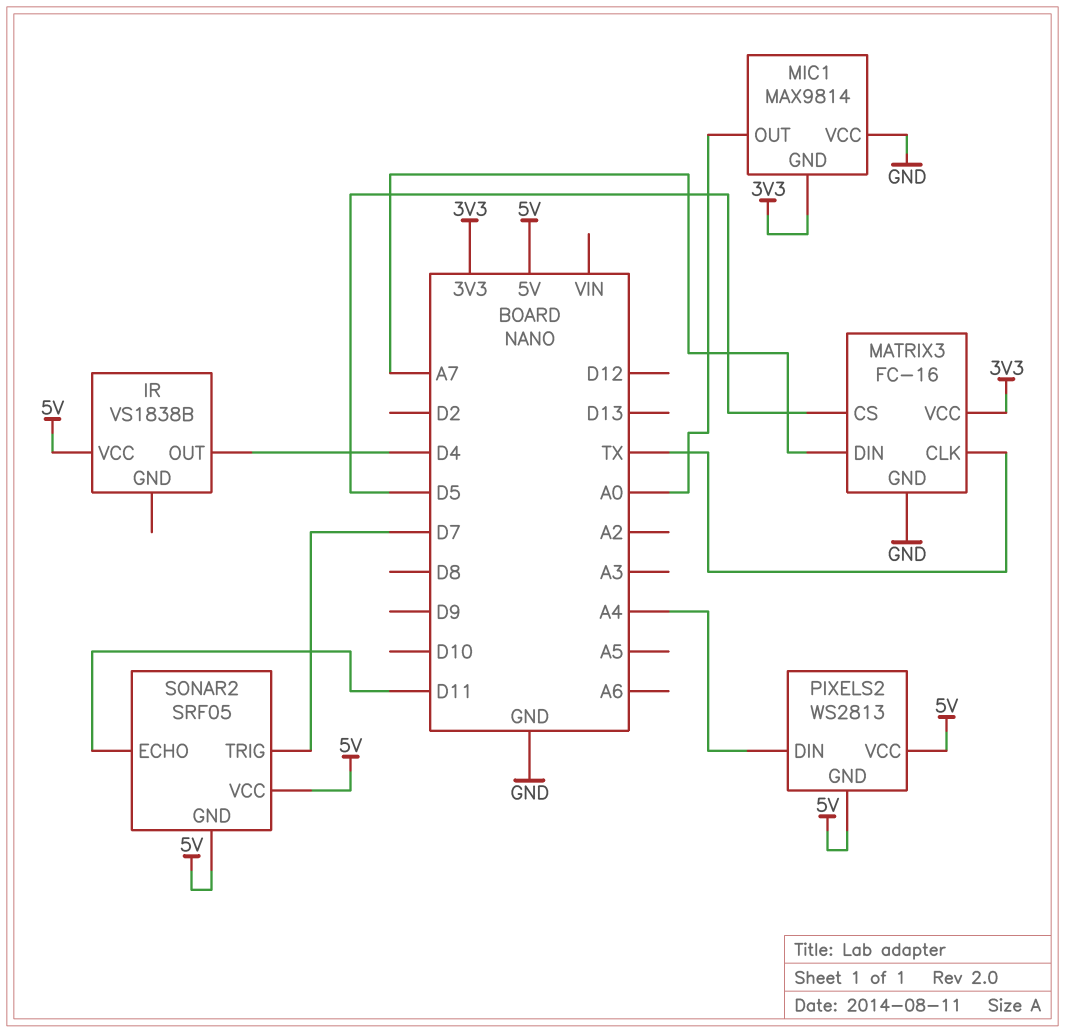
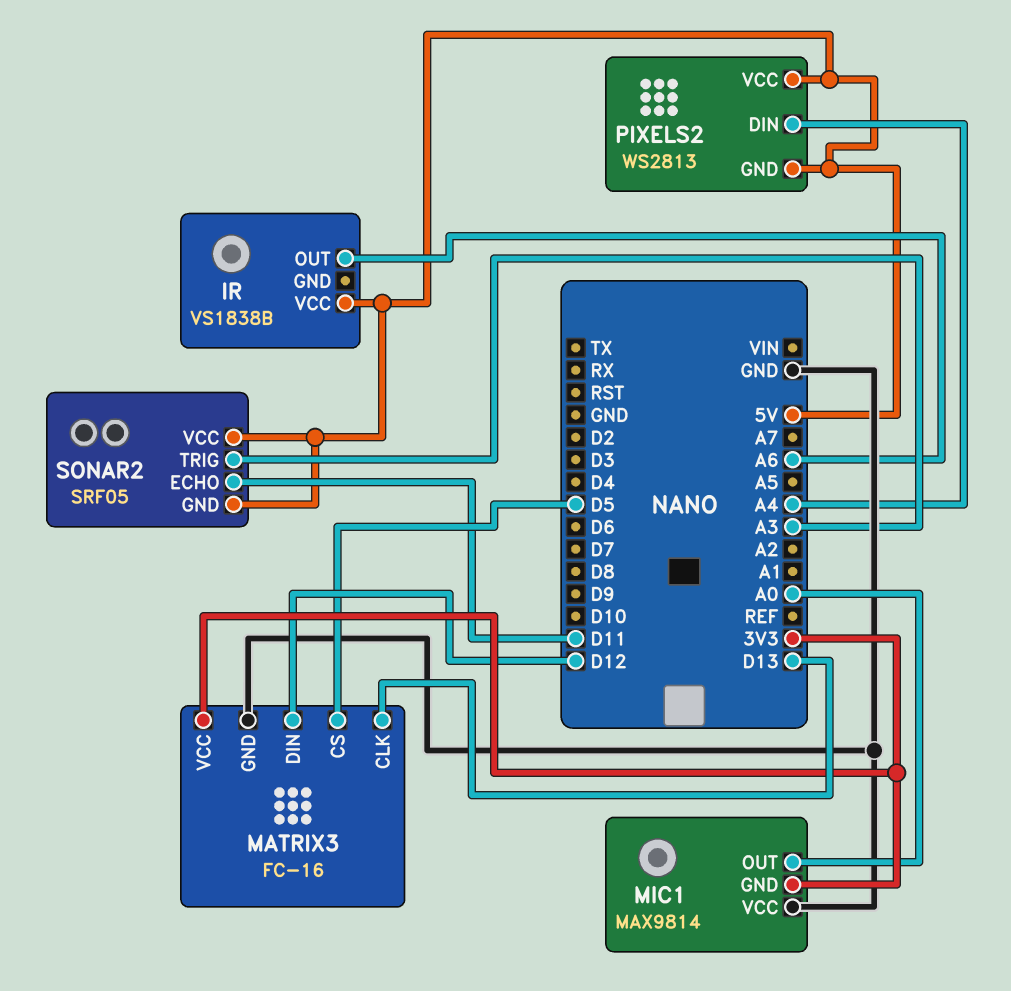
IR pin OUT: D4 -> A6
MATRIX3 pin CLK: TX -> D13
MATRIX3 pin DIN: A7 -> D12
SONAR2 pin TRIG: D7 -> A3

